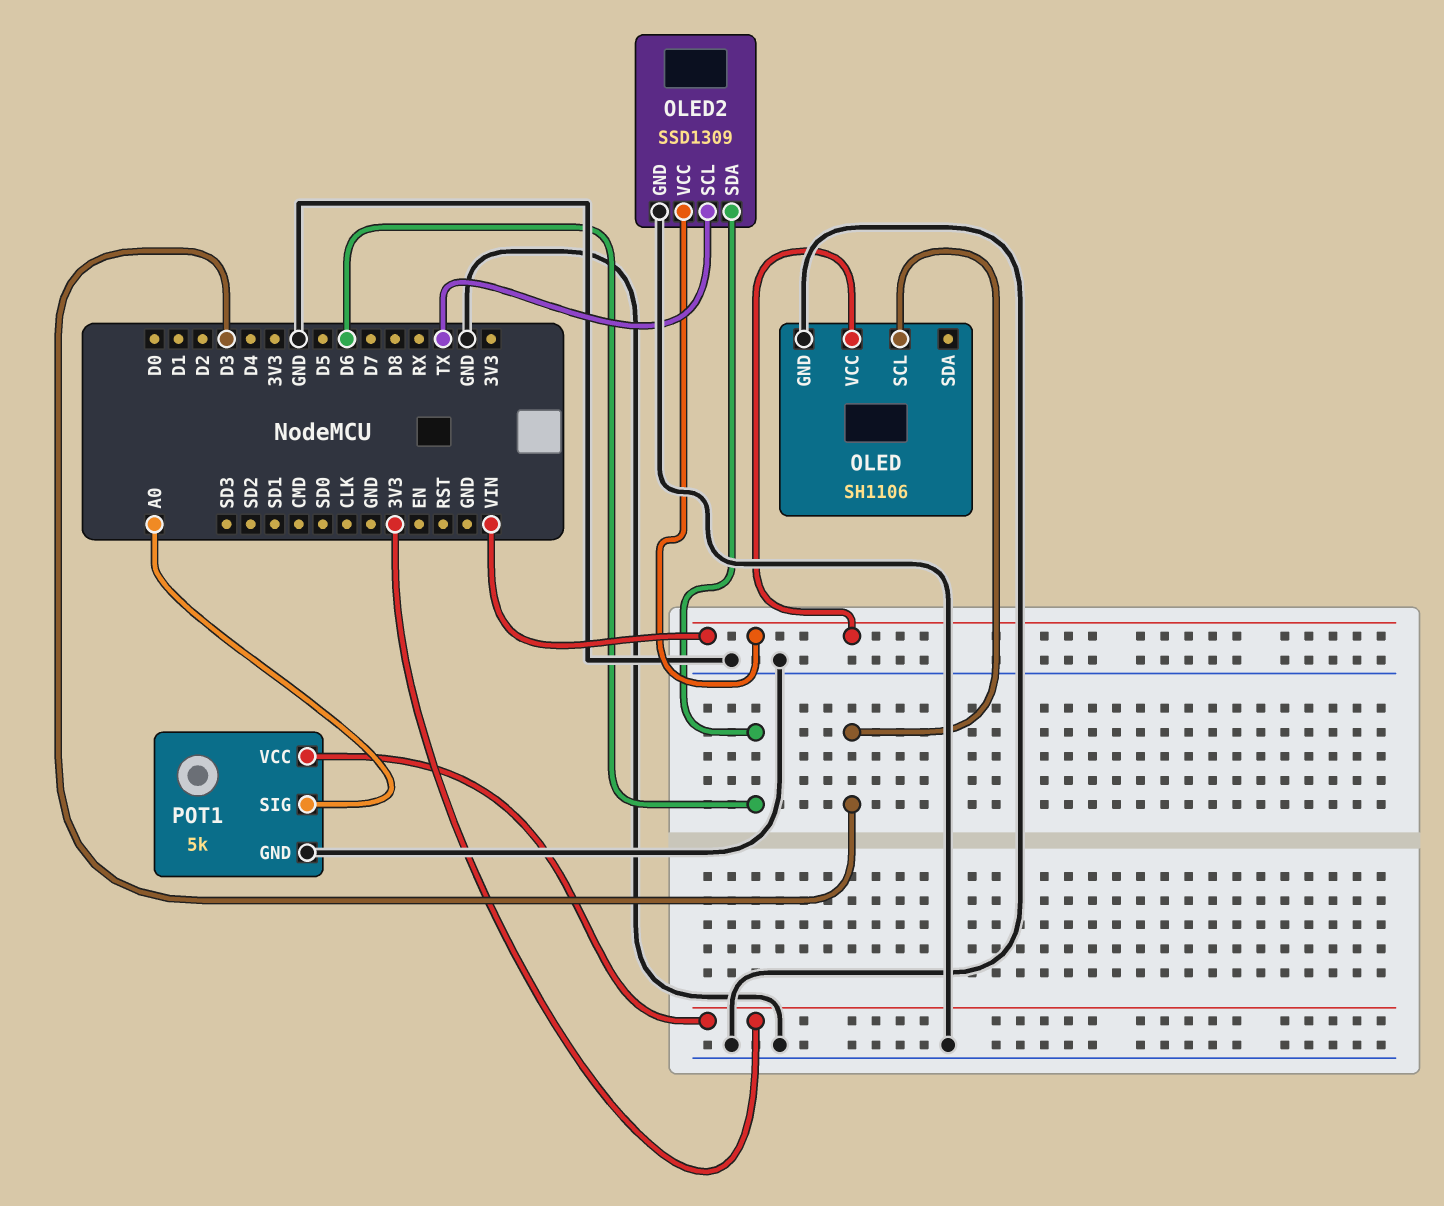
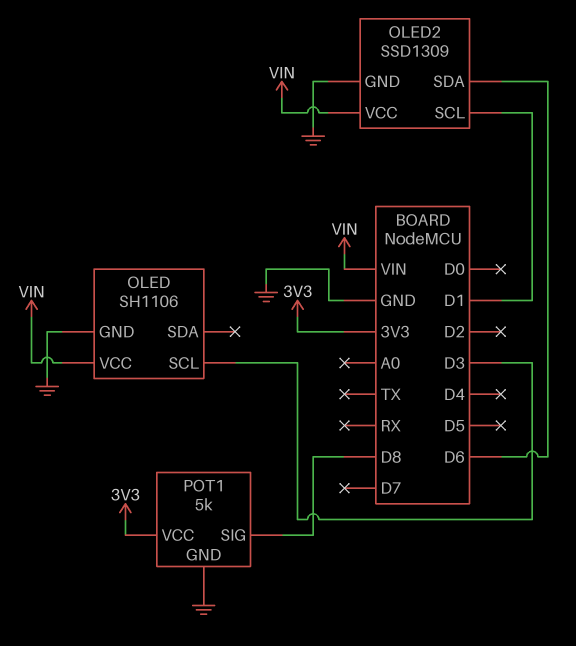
OLED2 pin SCL: TX -> D1
POT1 pin SIG: A0 -> D8

